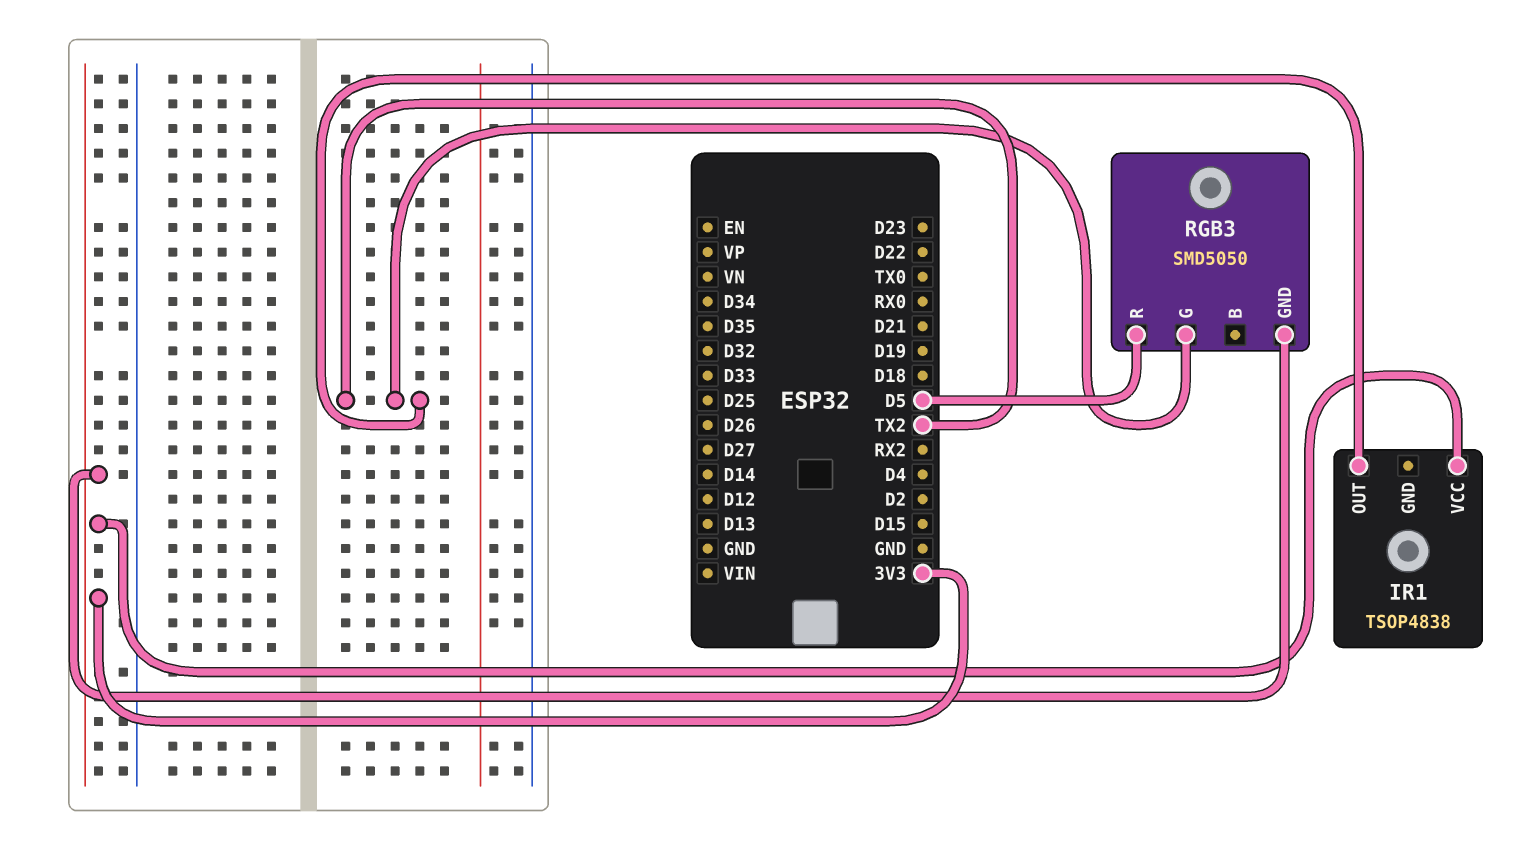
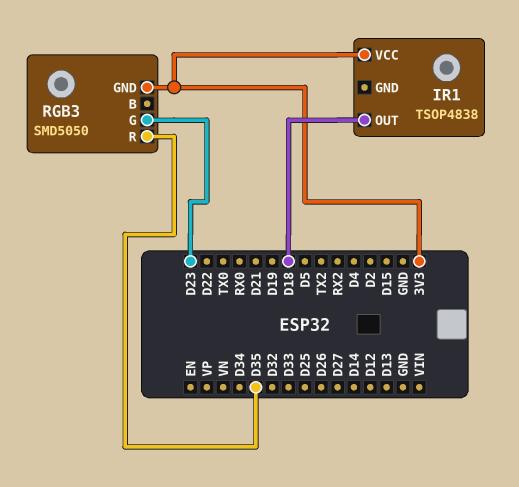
IR1 pin OUT: TX2 -> D18
RGB3 pin G: TX2 -> D23
RGB3 pin R: D5 -> D35

